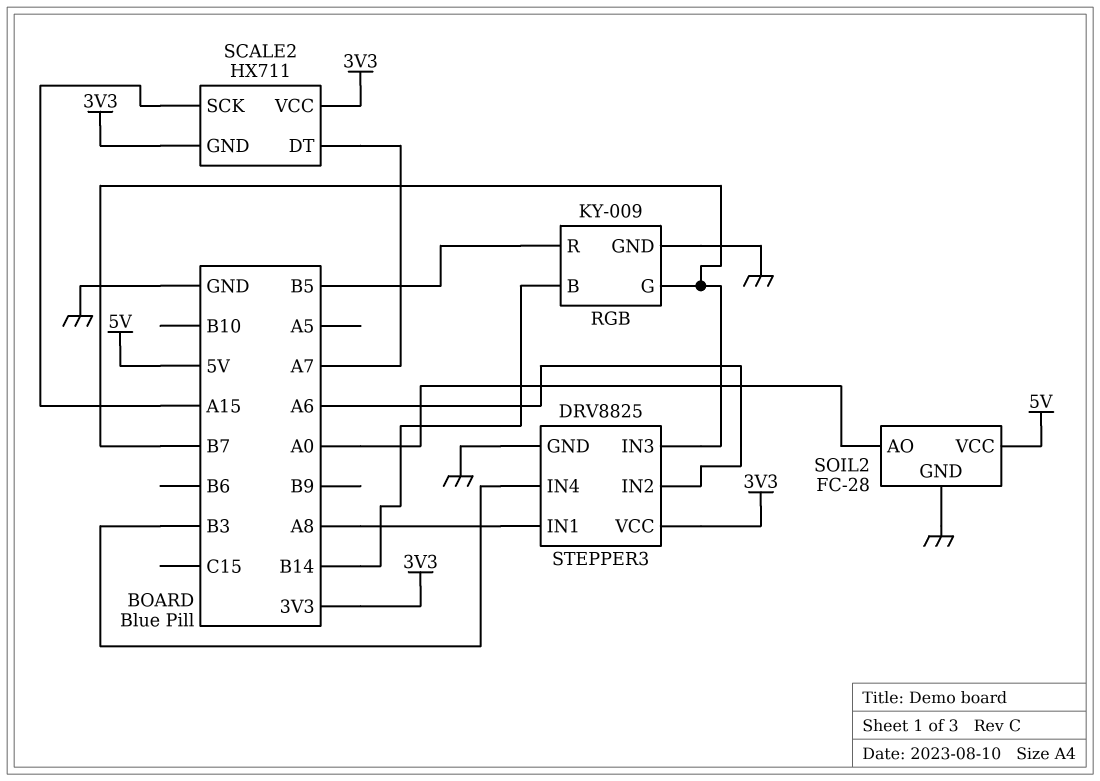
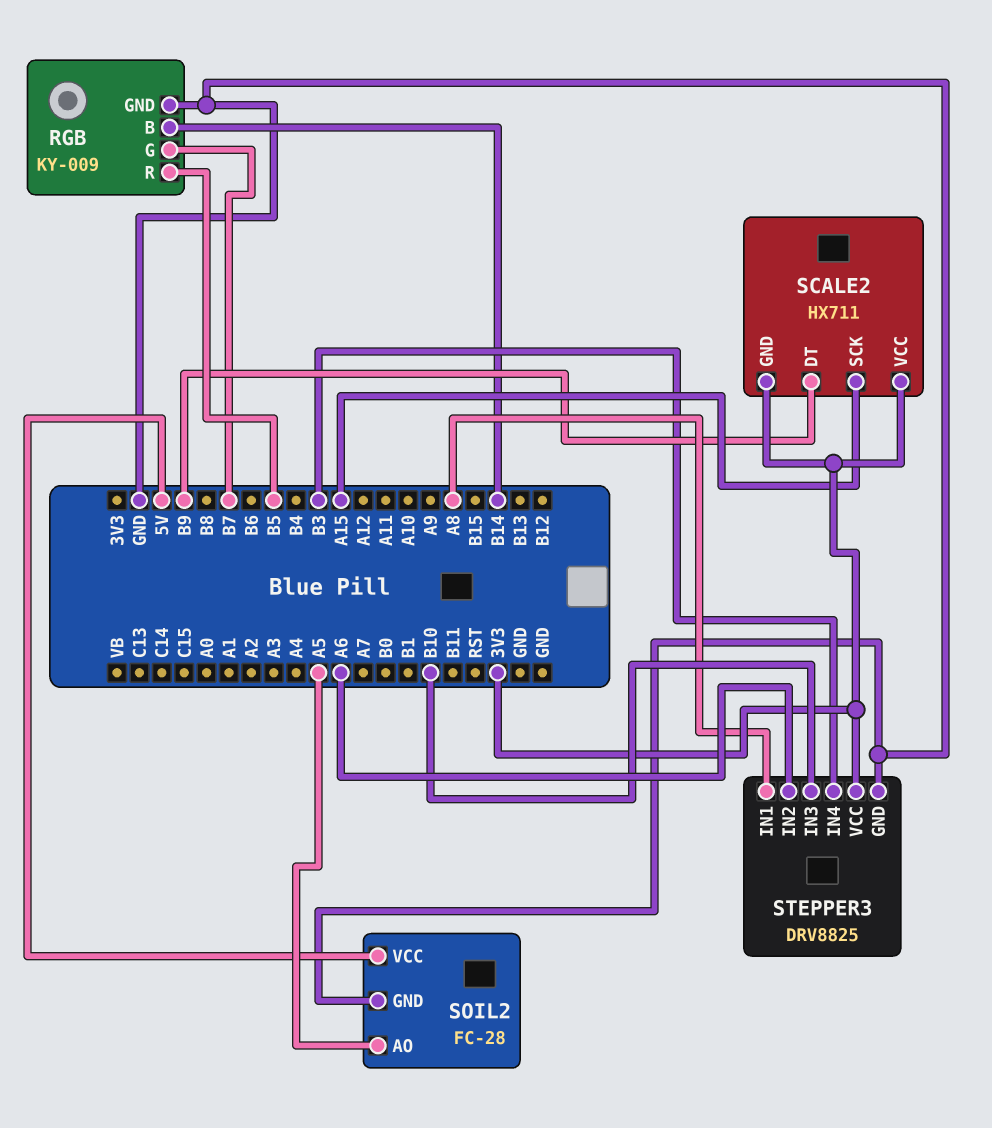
SCALE2 pin DT: A7 -> B9
SOIL2 pin AO: A0 -> A5
STEPPER3 pin IN3: B7 -> B10

